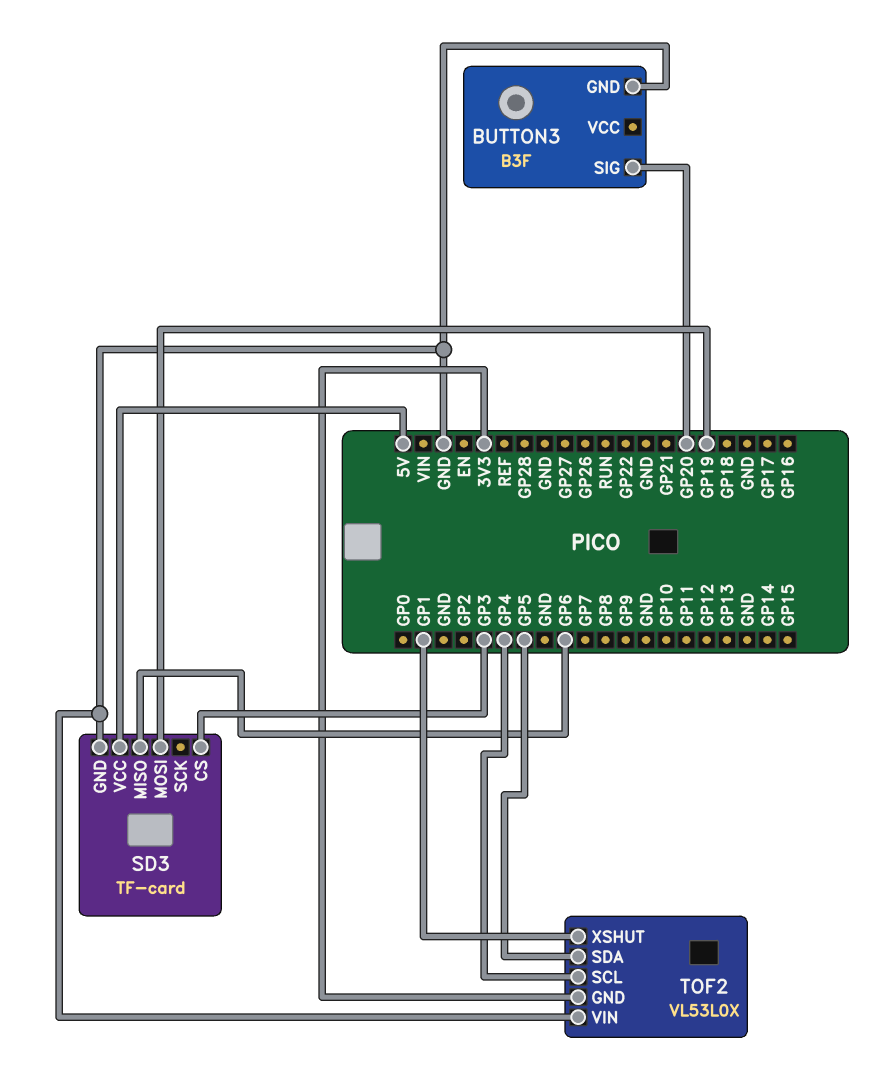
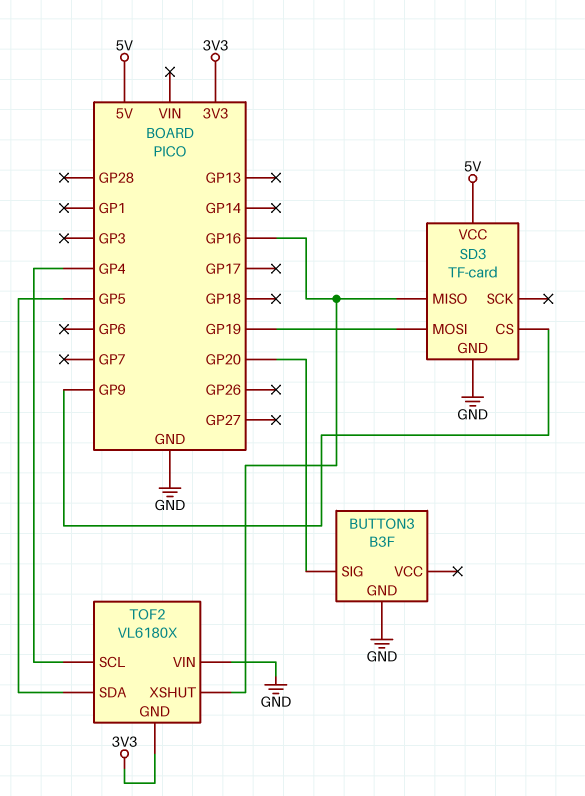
SD3 pin CS: GP3 -> GP9
SD3 pin MISO: GP6 -> GP16
TOF2: VL53L0X -> VL6180X
TOF2 pin XSHUT: GP1 -> GP16

